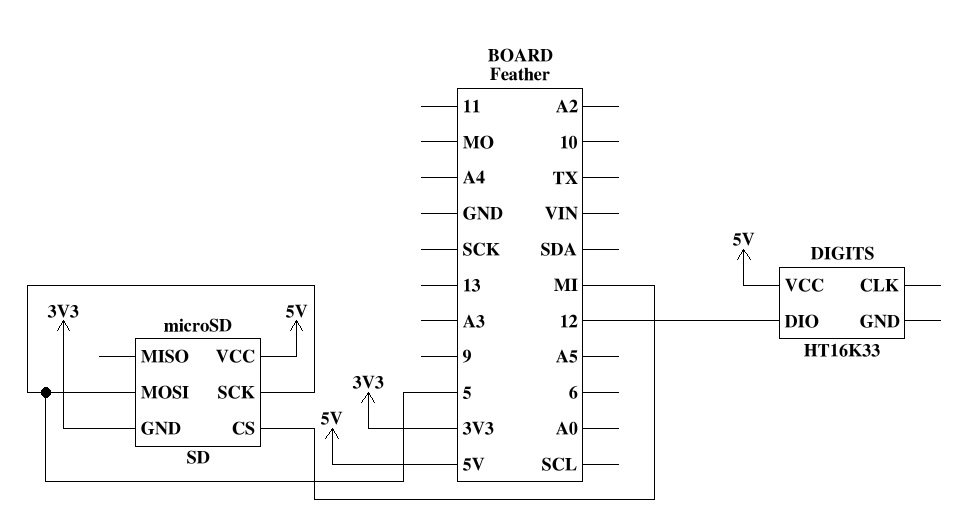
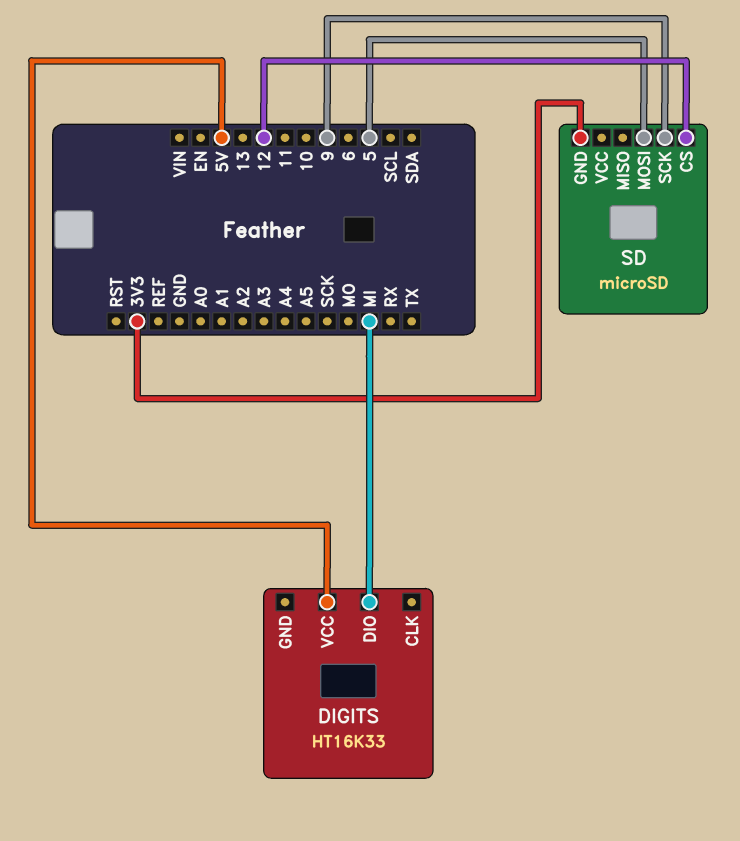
DIGITS pin DIO: 12 -> MI
SD pin CS: MI -> 12
SD pin SCK: 5 -> 9
SD pin VCC: 5V -> none

